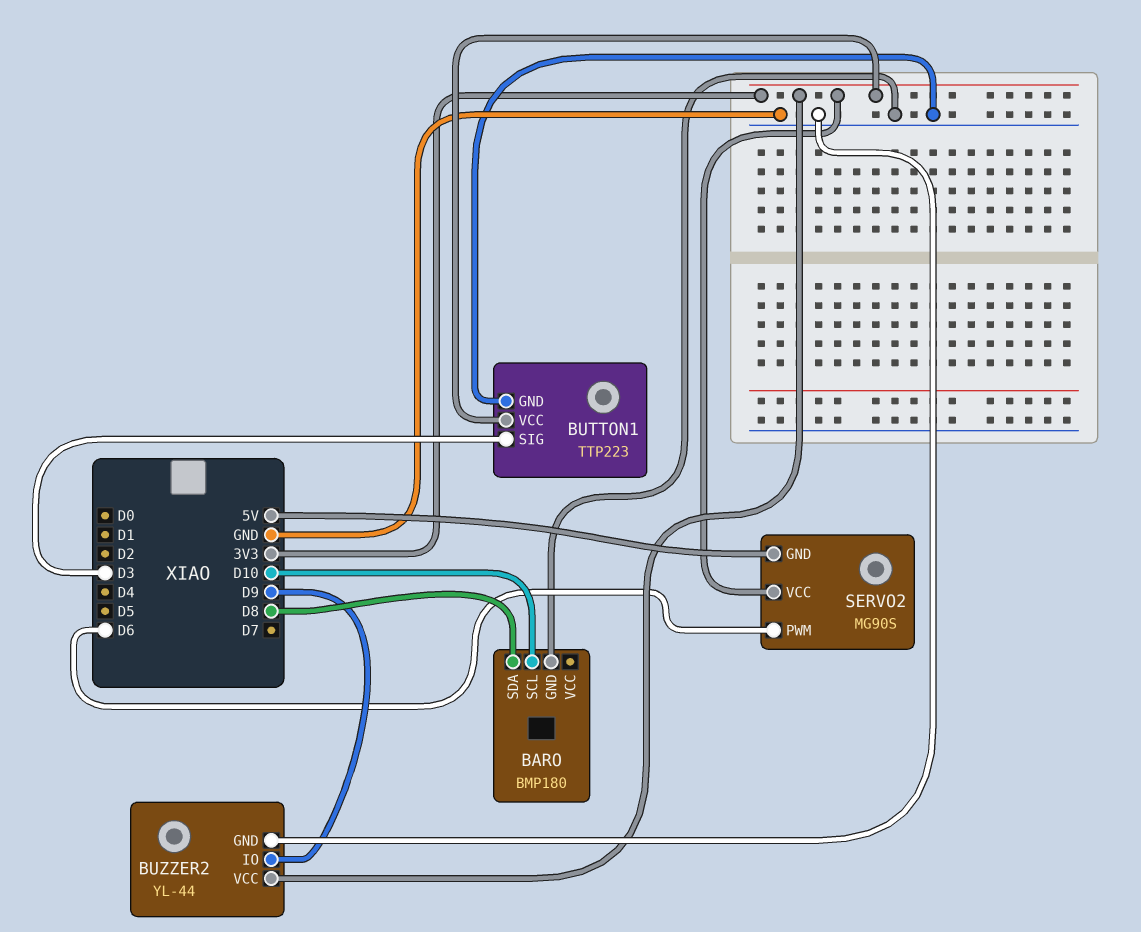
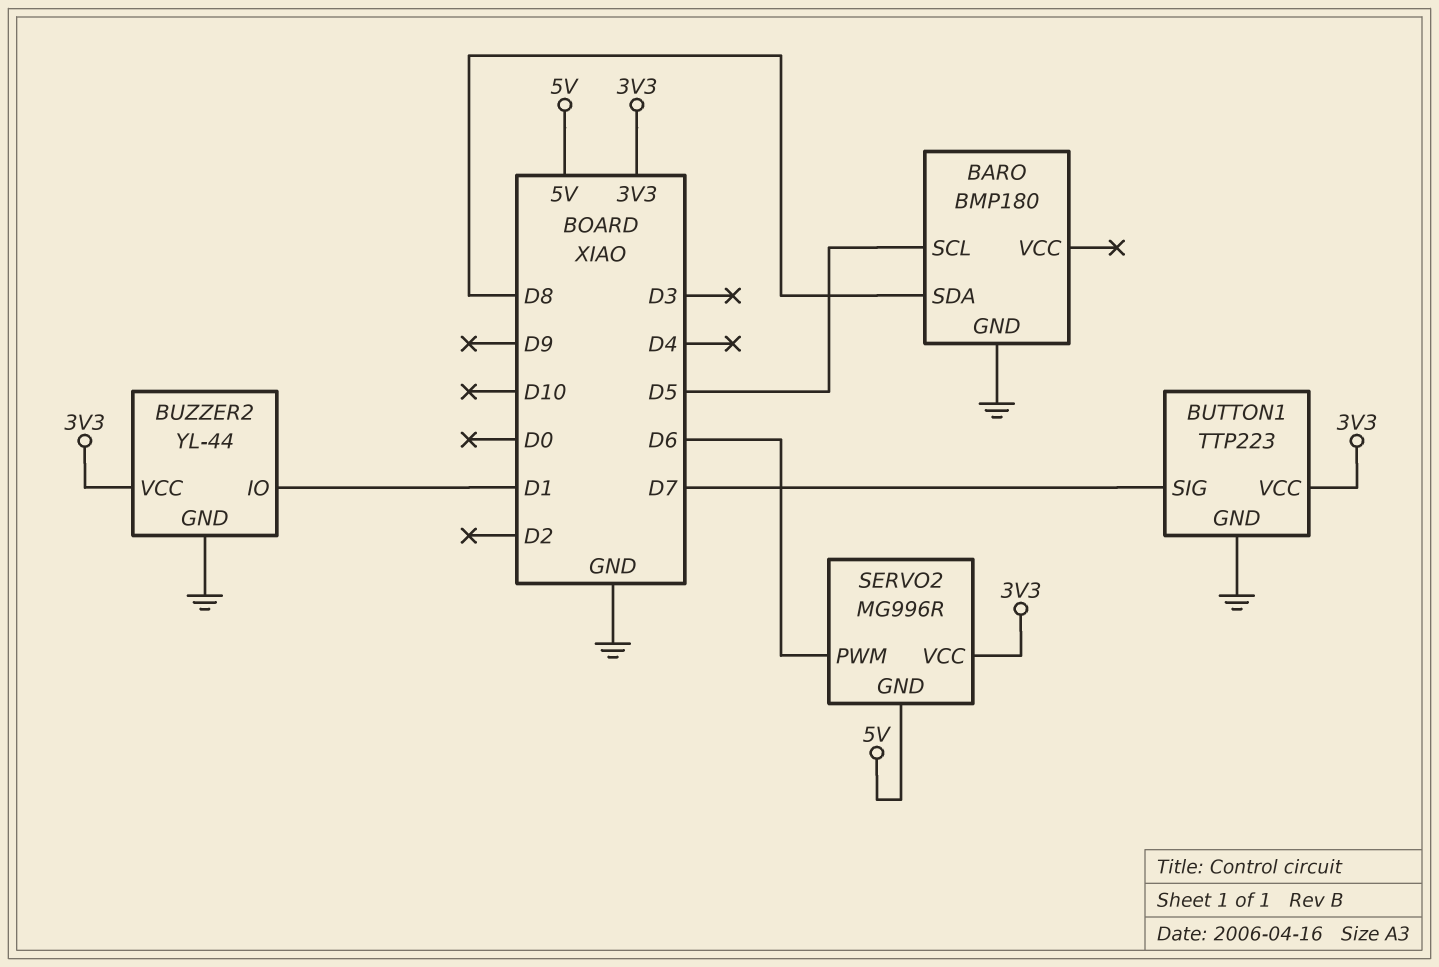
BARO pin SCL: D10 -> D5
BUTTON1 pin SIG: D3 -> D7
BUZZER2 pin IO: D9 -> D1
SERVO2: MG90S -> MG996R

